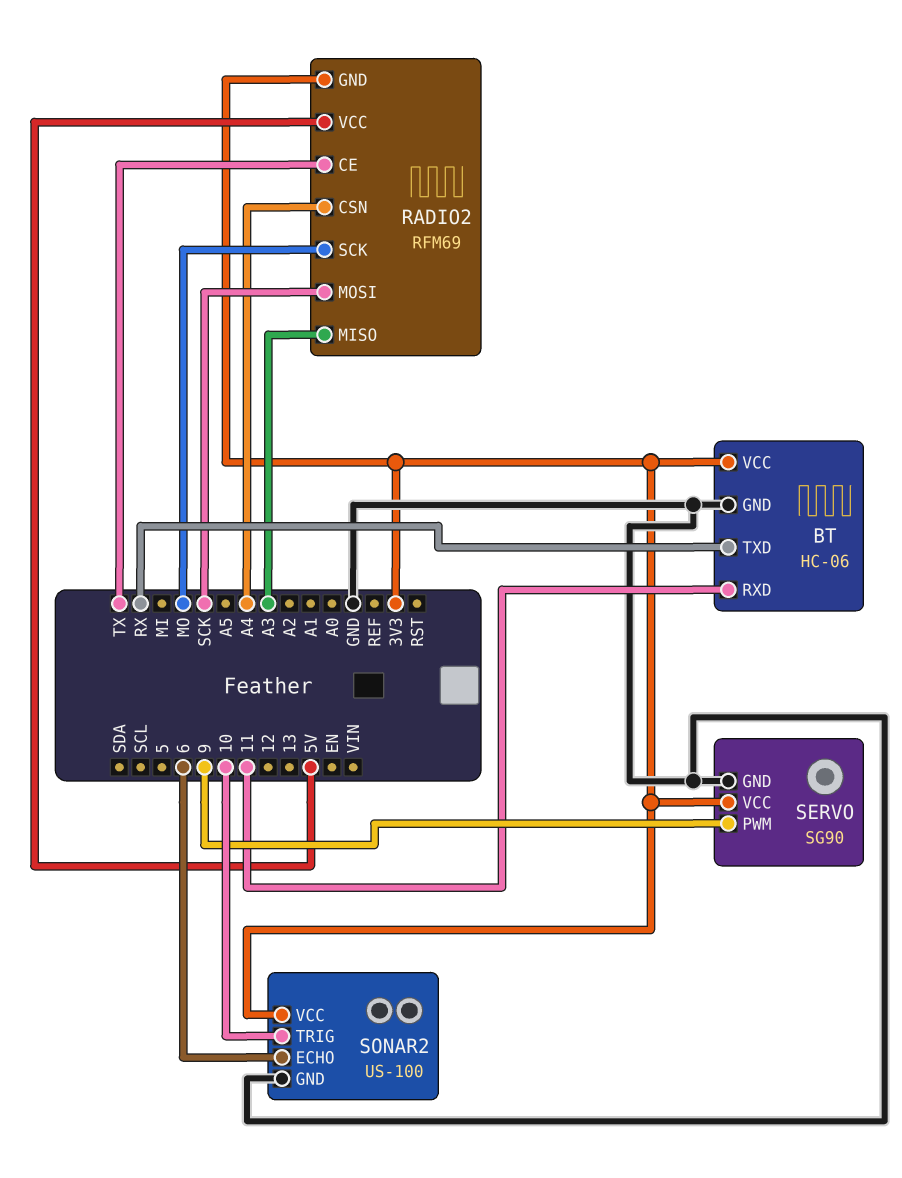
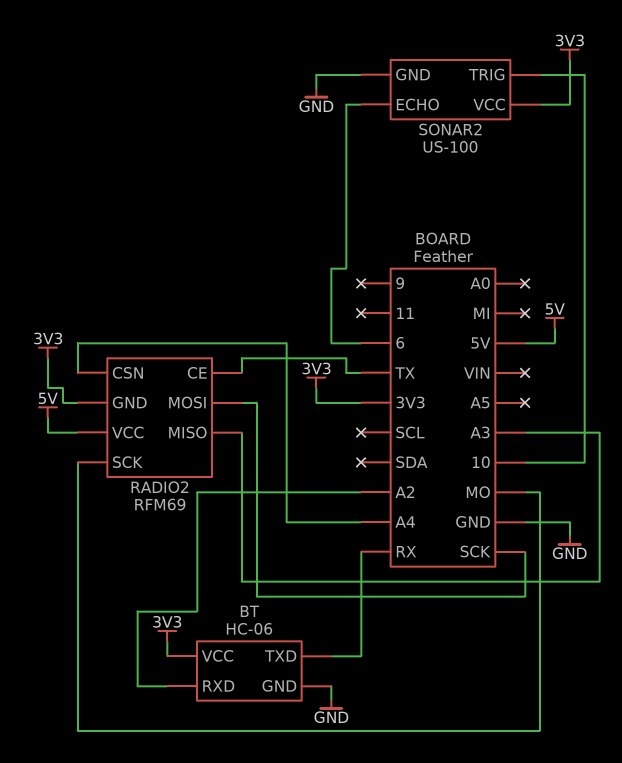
BT pin RXD: 11 -> A2
SERVO: SG90 -> none
SERVO pin GND: GND -> none
SERVO pin PWM: 9 -> none
SERVO pin VCC: 3V3 -> none

